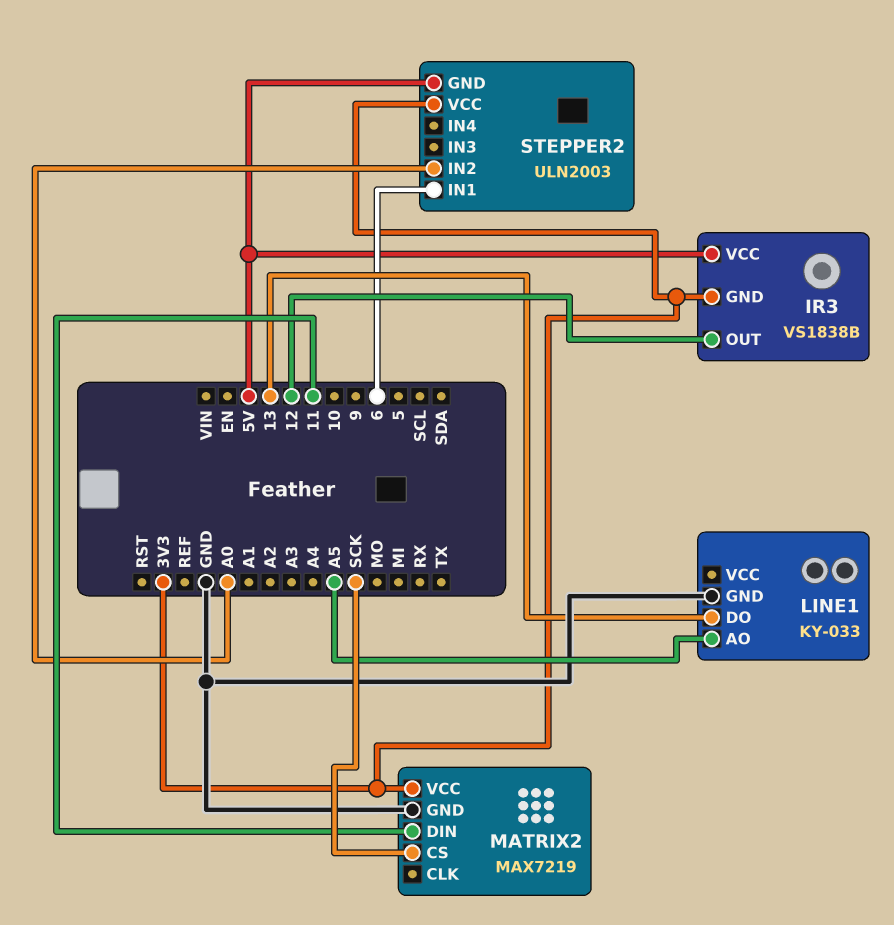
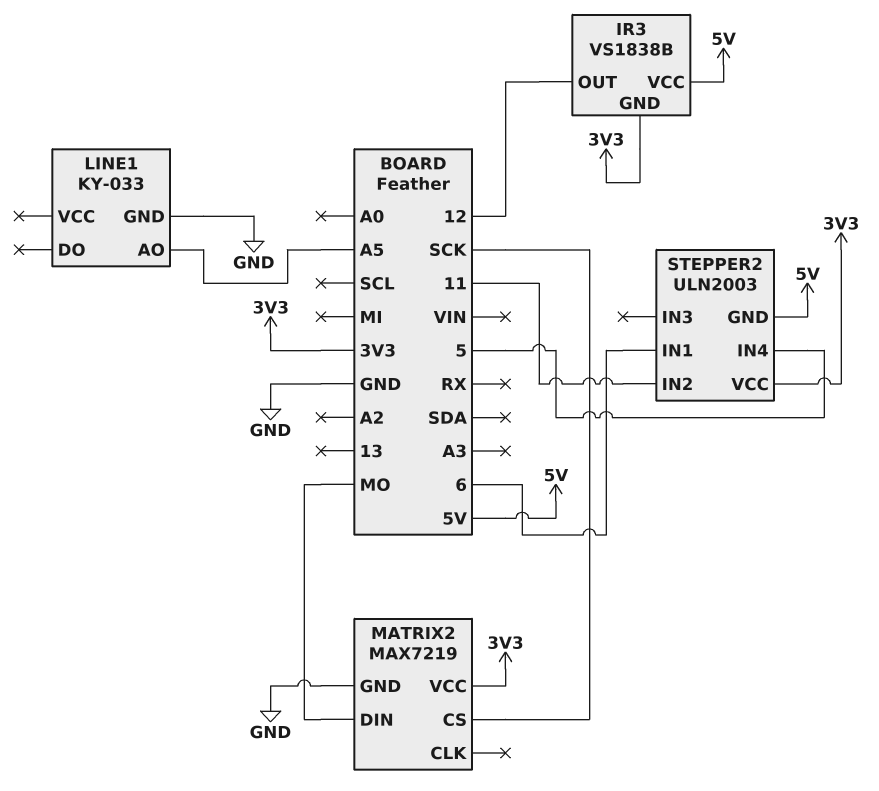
LINE1 pin DO: 13 -> none
MATRIX2 pin DIN: 11 -> MO
STEPPER2 pin IN2: A0 -> 11
STEPPER2 pin IN4: none -> 5

